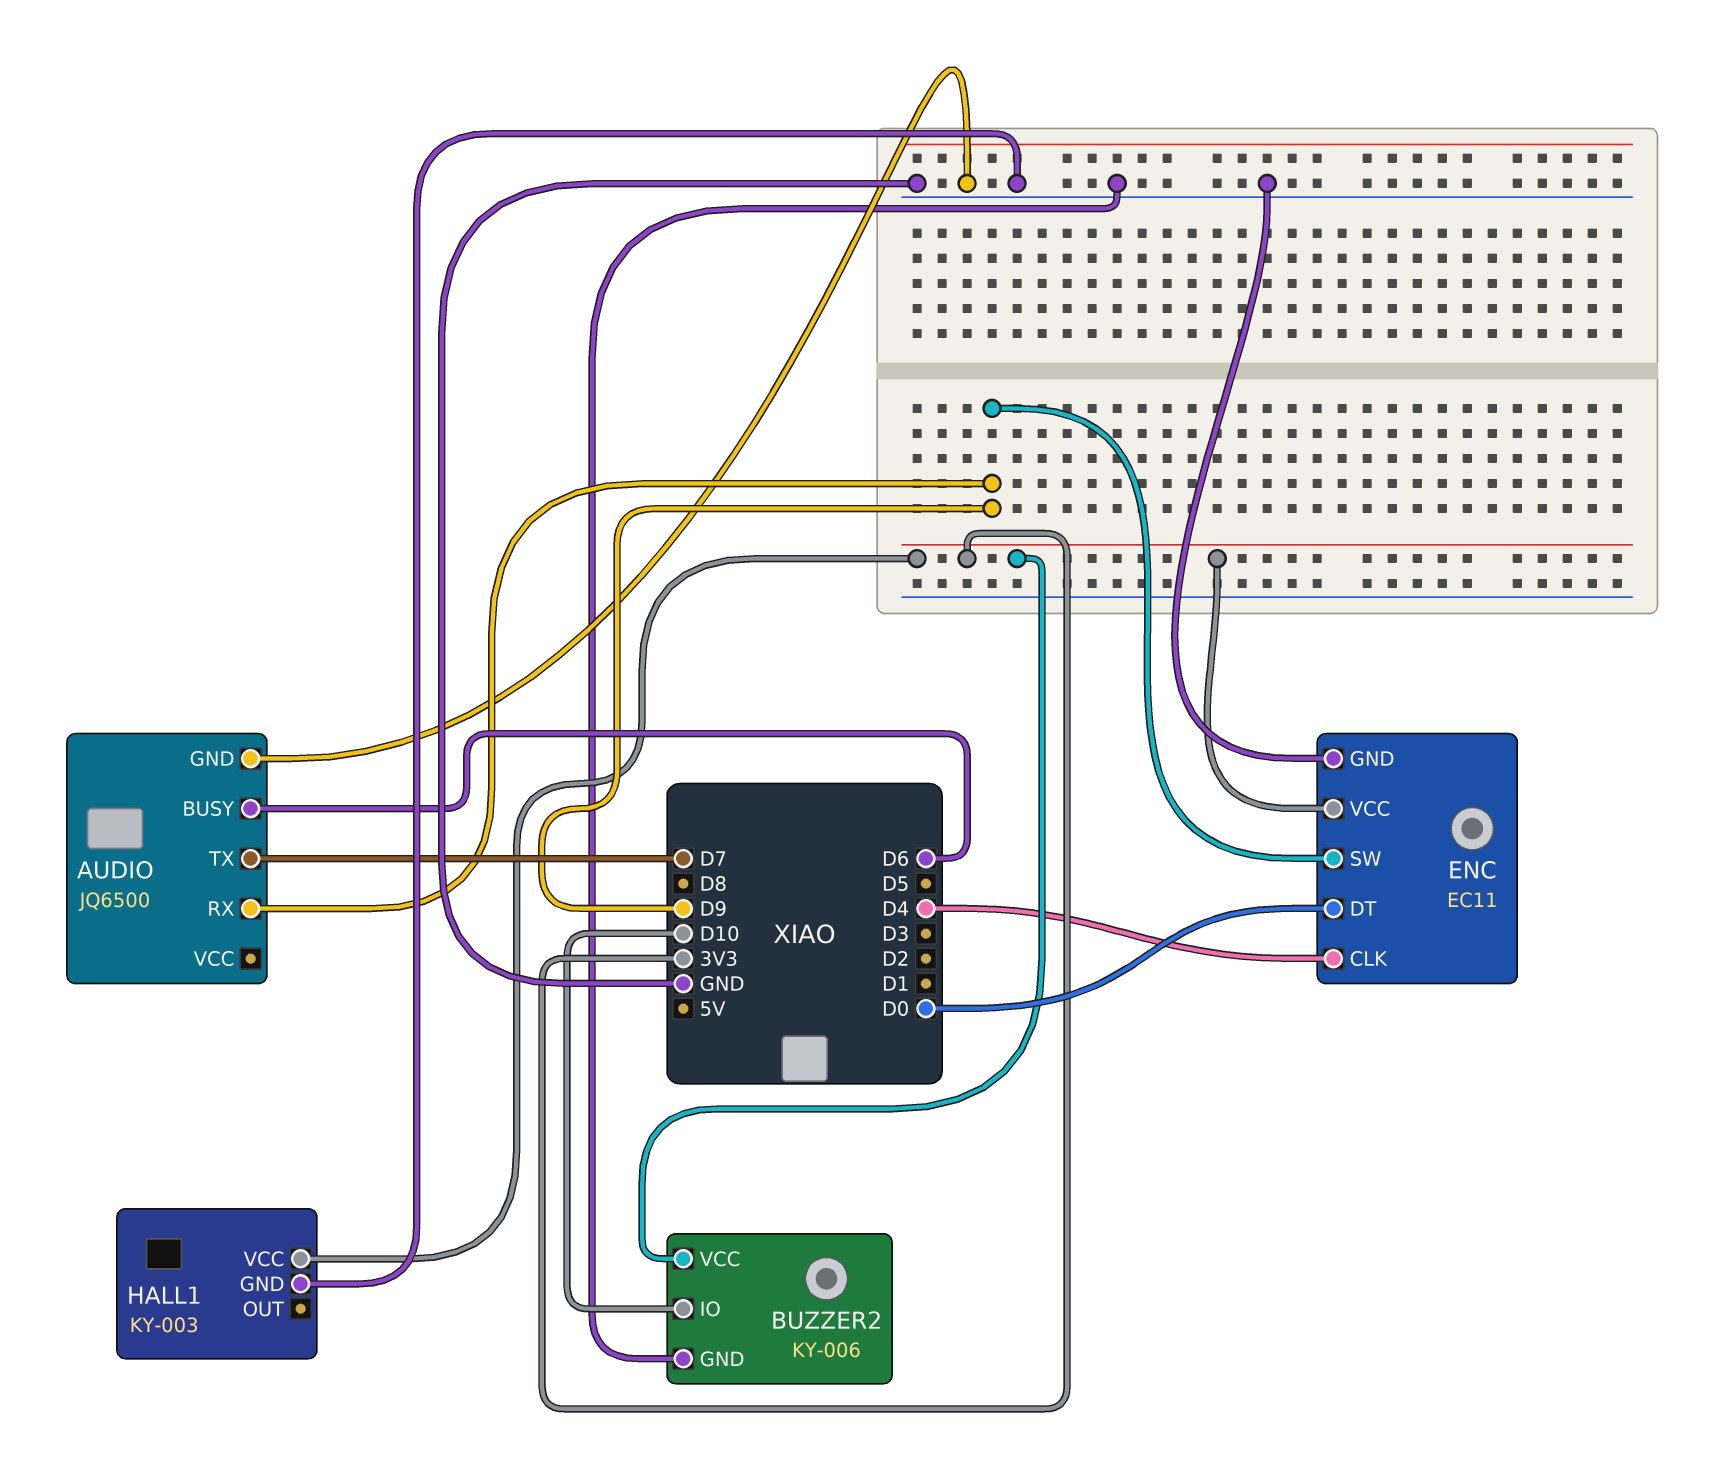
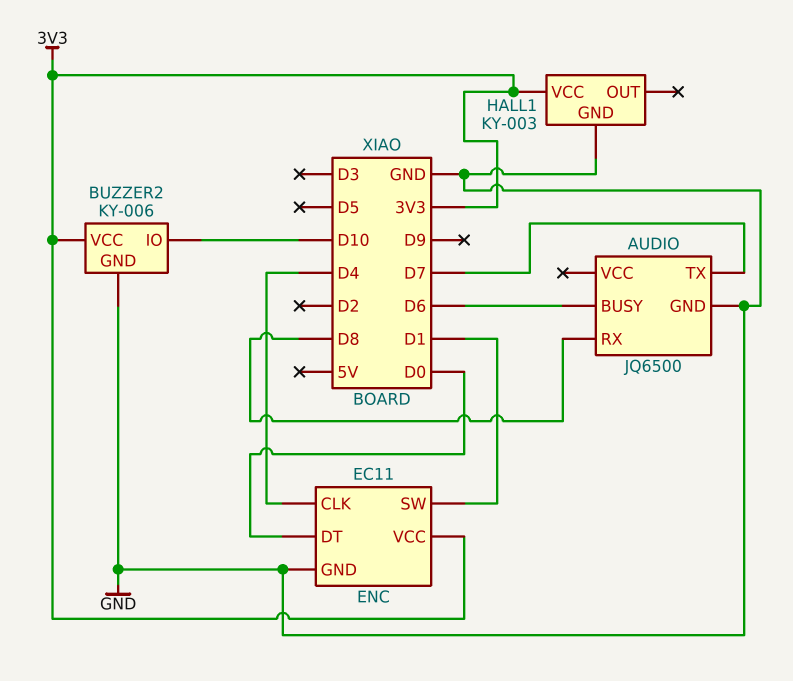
AUDIO pin RX: D9 -> D8
ENC pin SW: D9 -> D1

